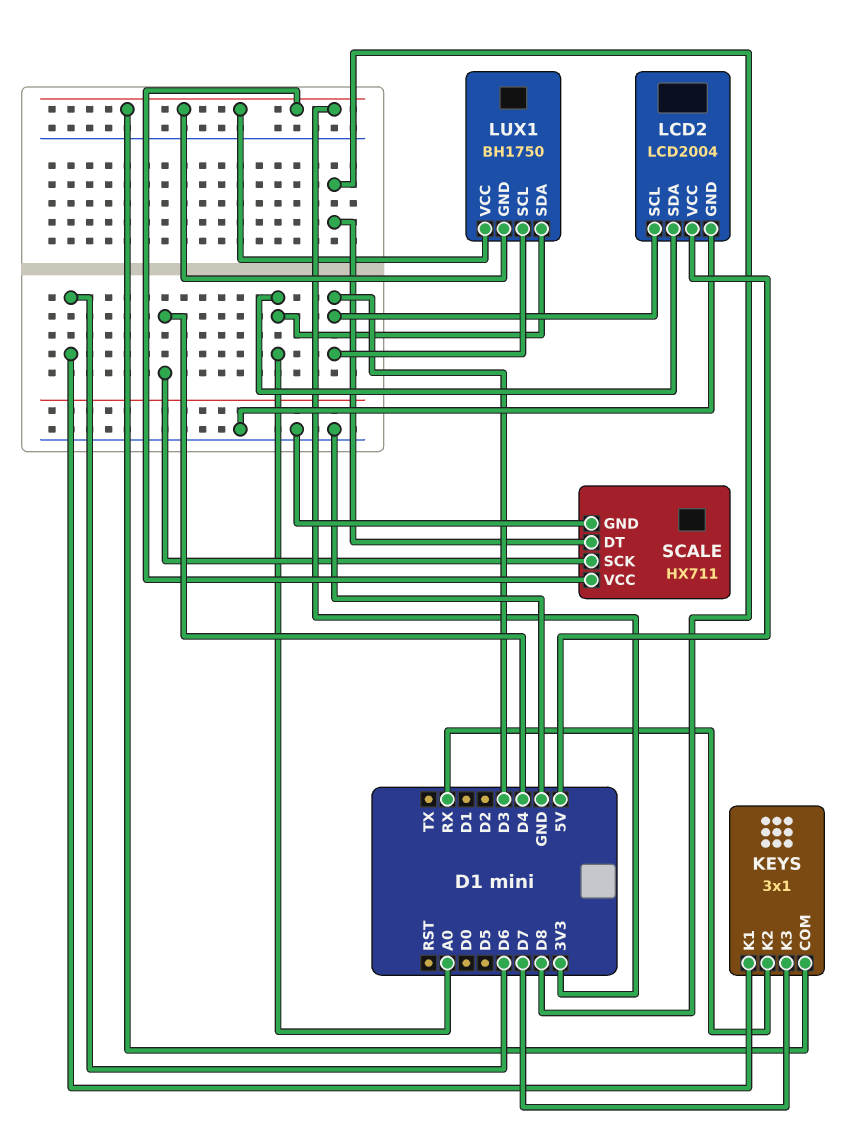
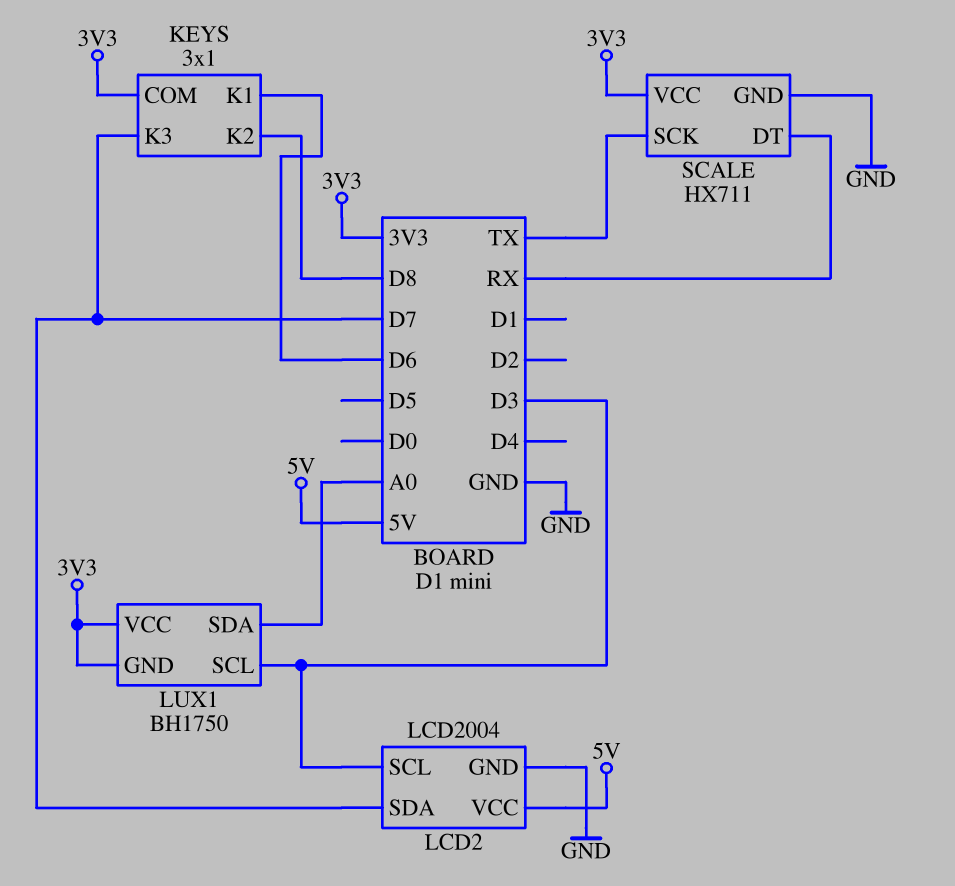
KEYS pin K2: RX -> D8
LCD2 pin SDA: A0 -> D7
SCALE pin DT: D8 -> RX
SCALE pin SCK: D4 -> TX

